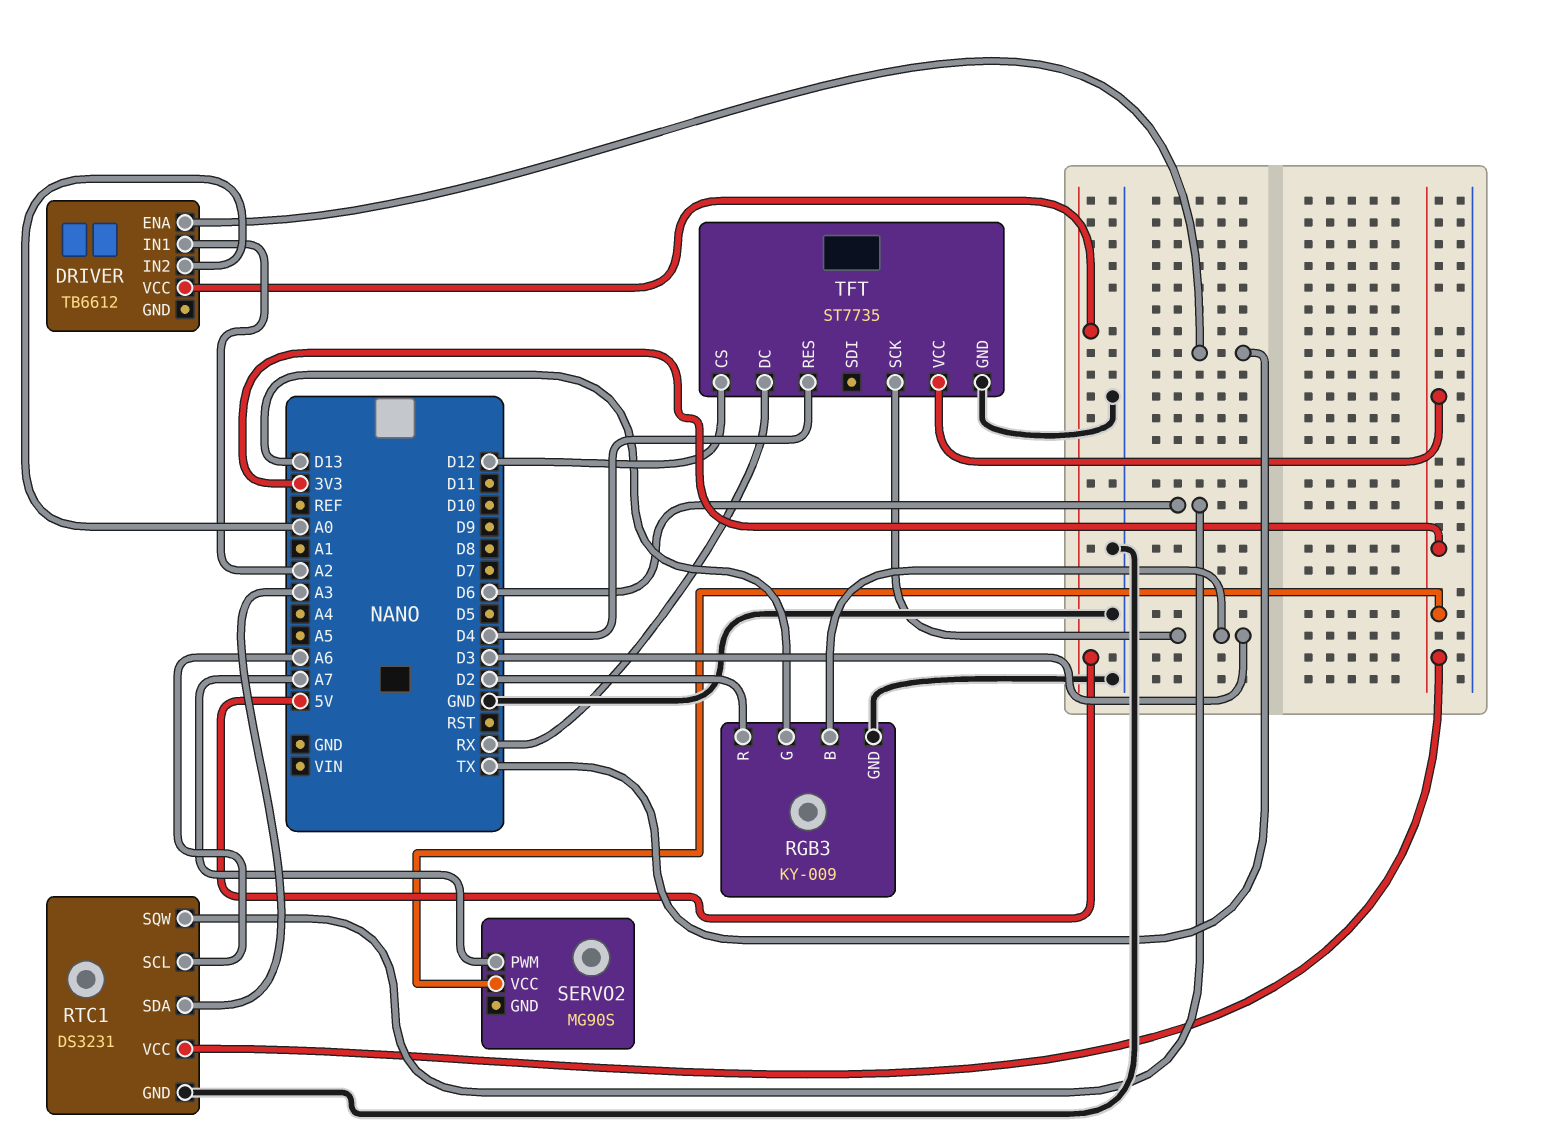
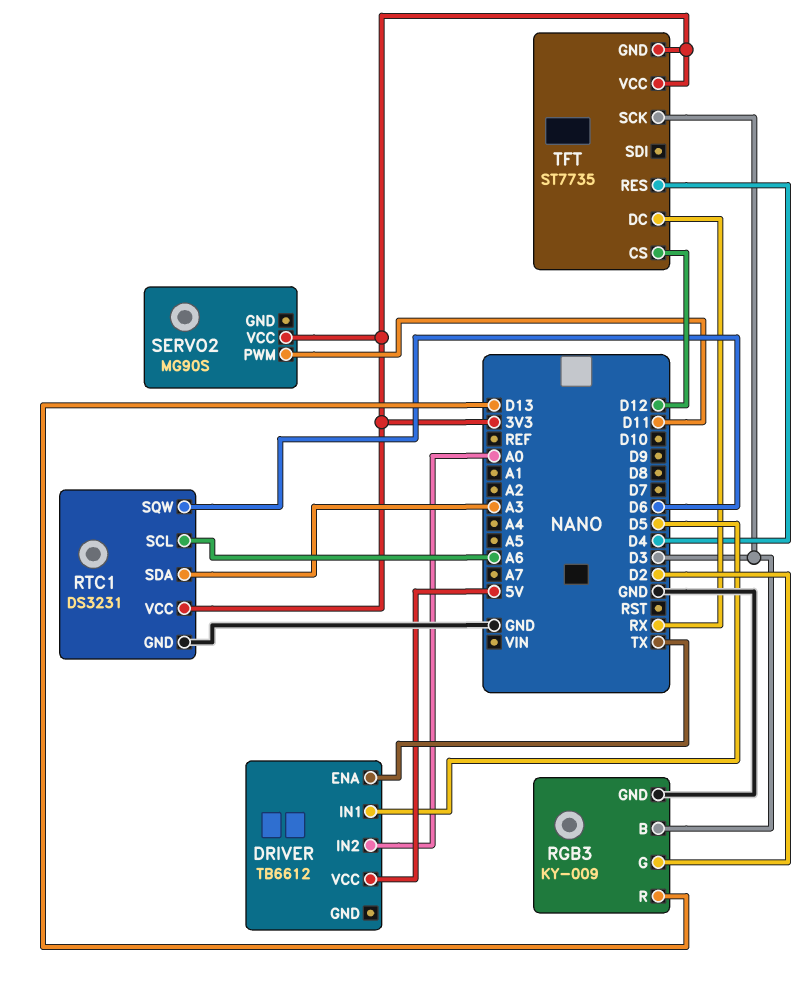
DRIVER pin IN1: A2 -> D5
RGB3 pin G: D13 -> D2
RGB3 pin R: D2 -> D13
SERVO2 pin PWM: A7 -> D11
TFT pin GND: GND -> 3V3

